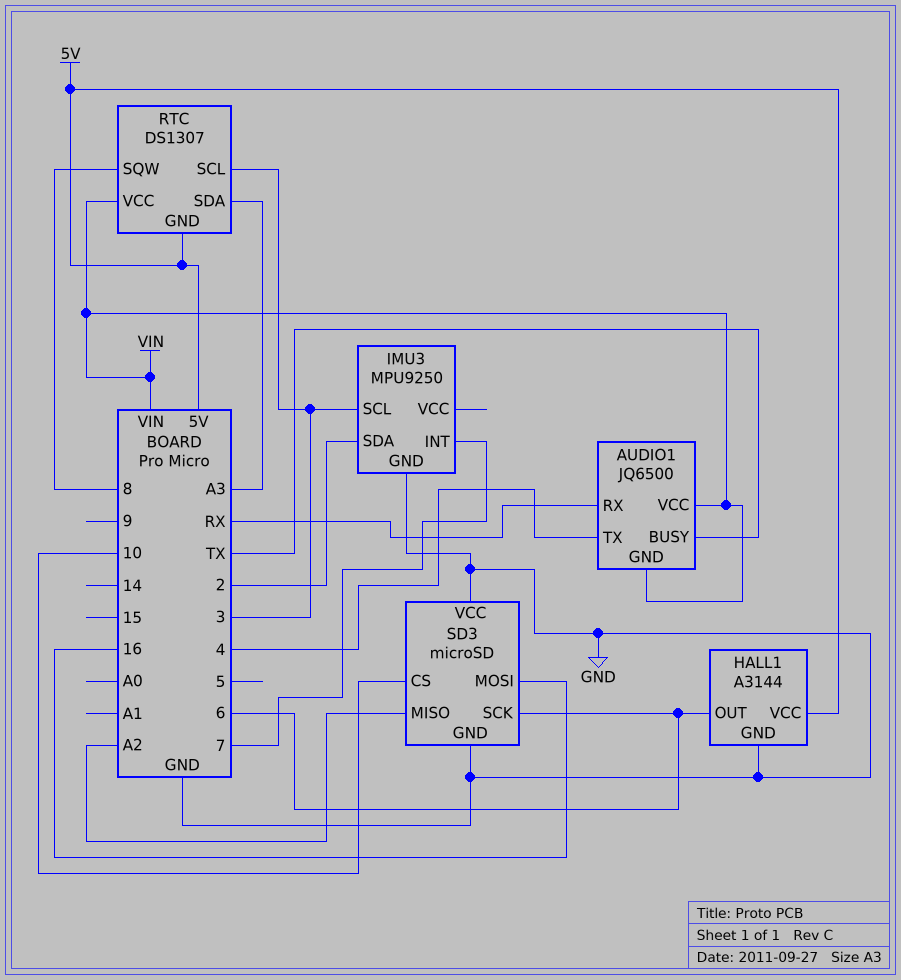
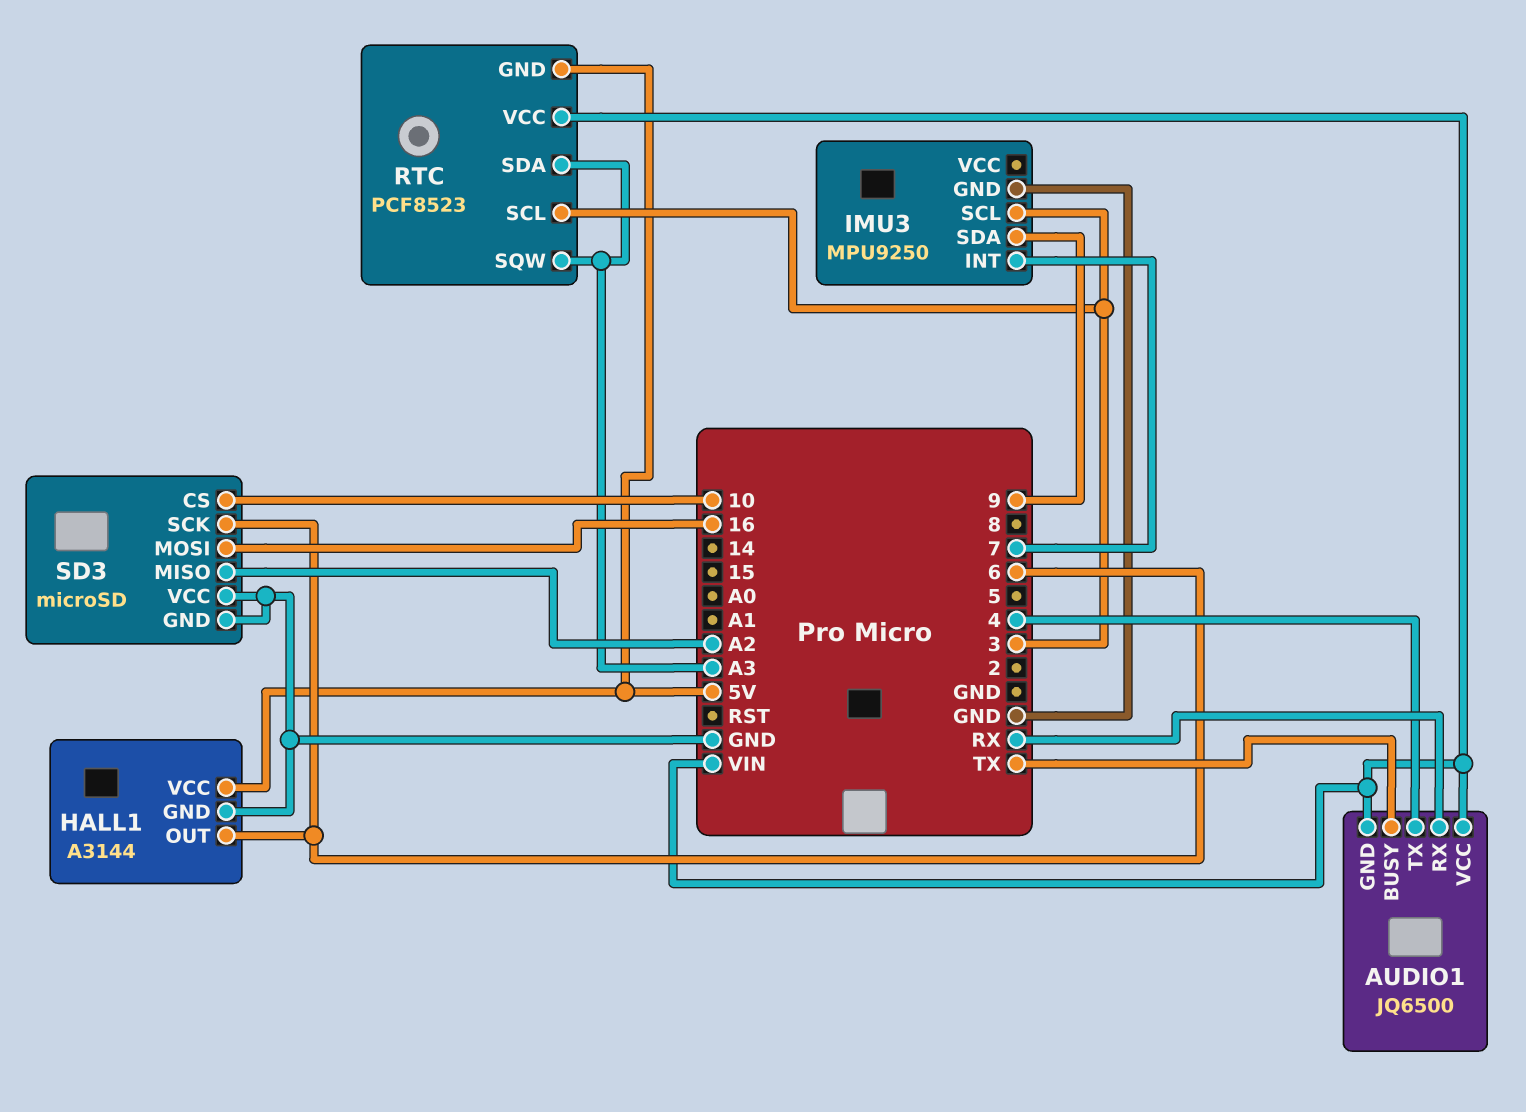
IMU3 pin SDA: 2 -> 9
RTC: DS1307 -> PCF8523
RTC pin SQW: 8 -> A3

